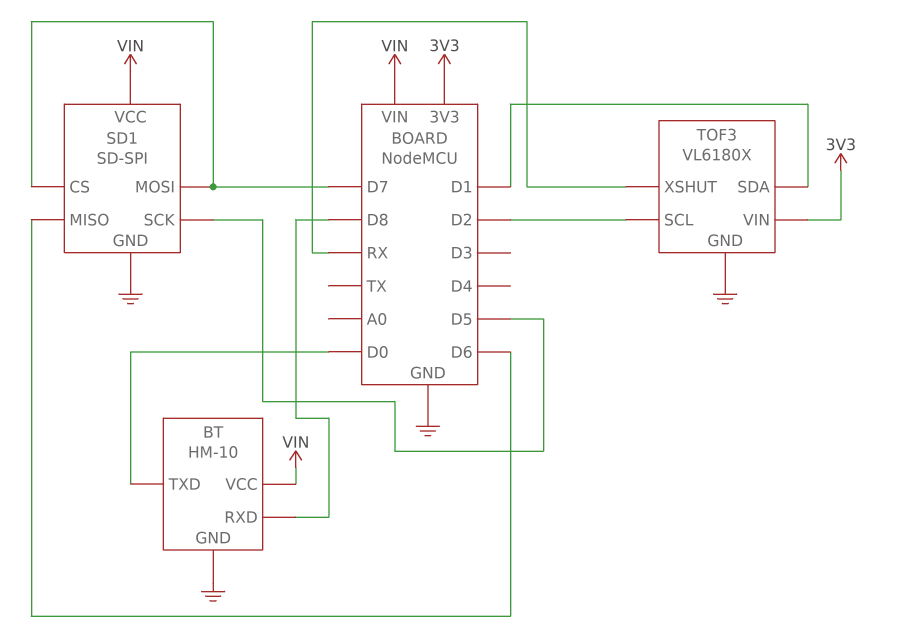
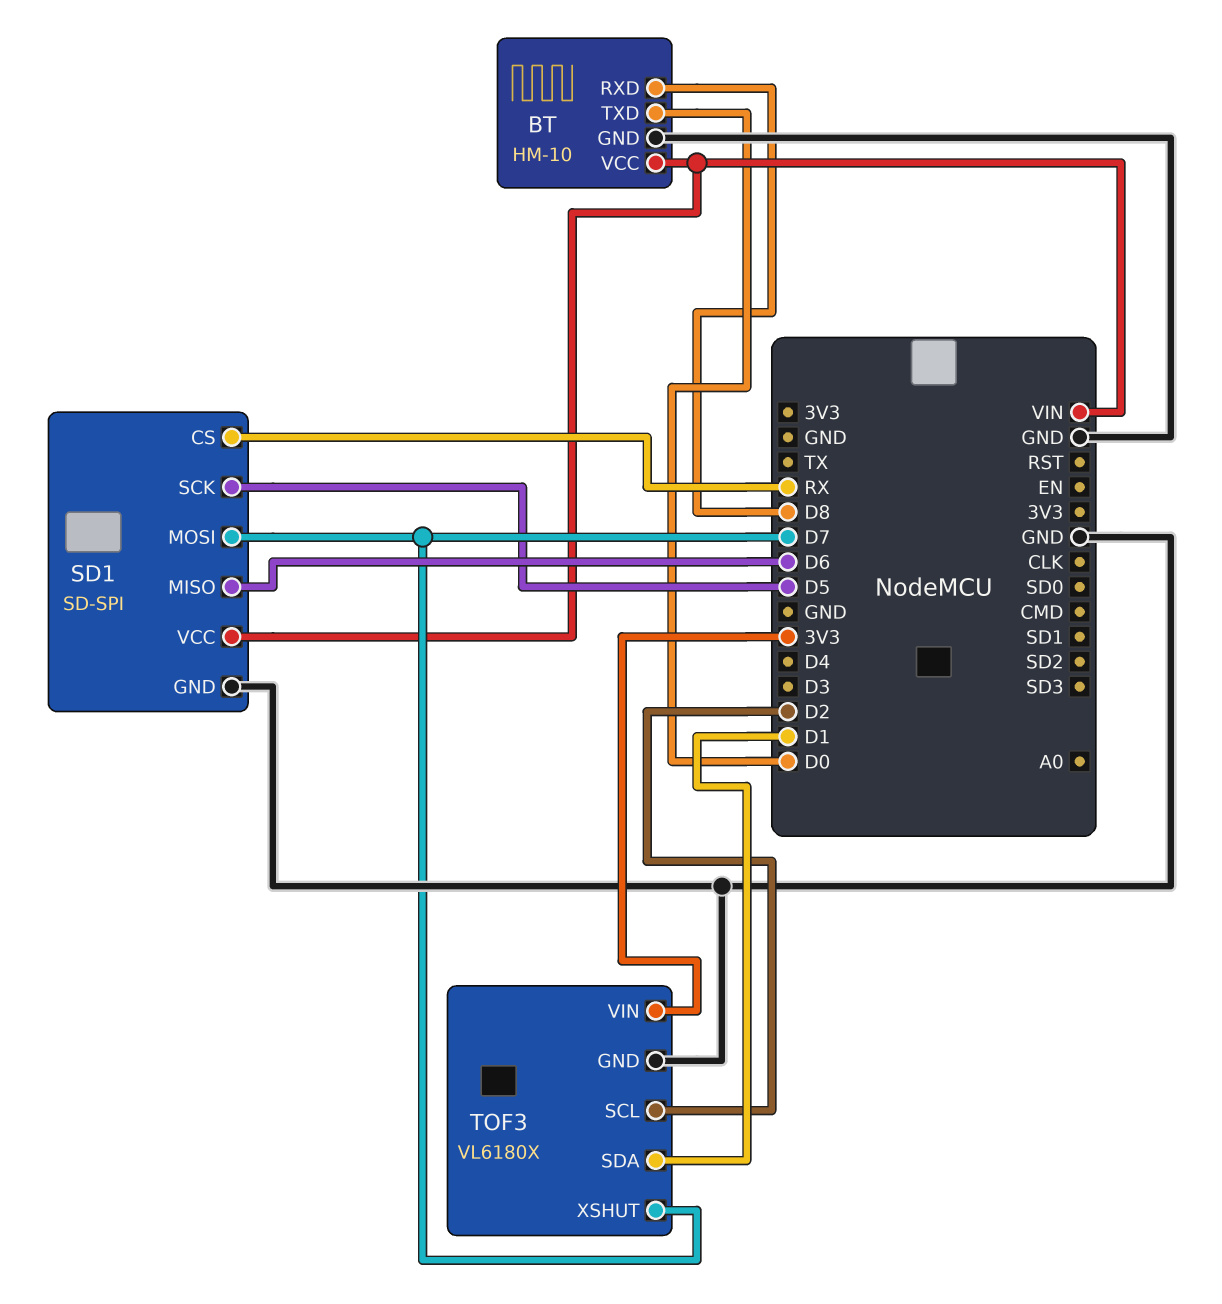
SD1 pin CS: D7 -> RX
TOF3 pin XSHUT: RX -> D7

